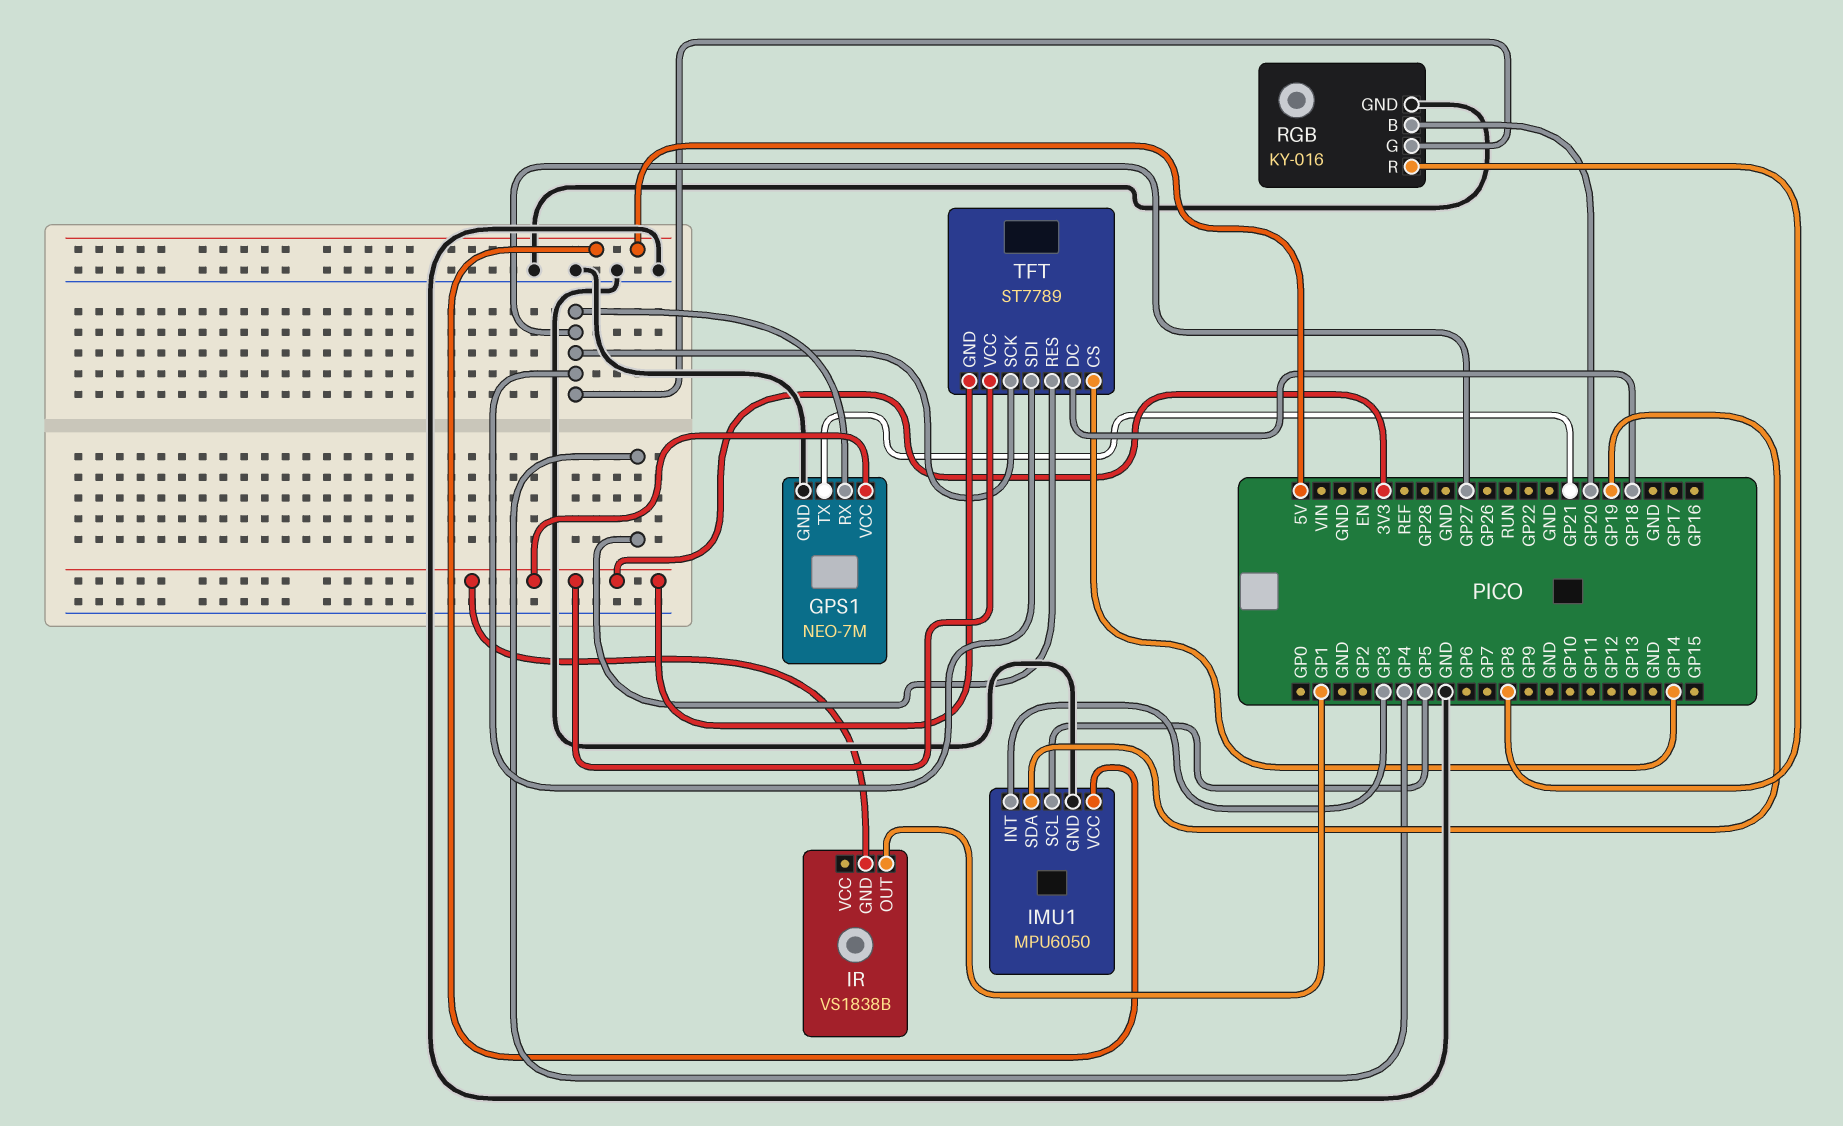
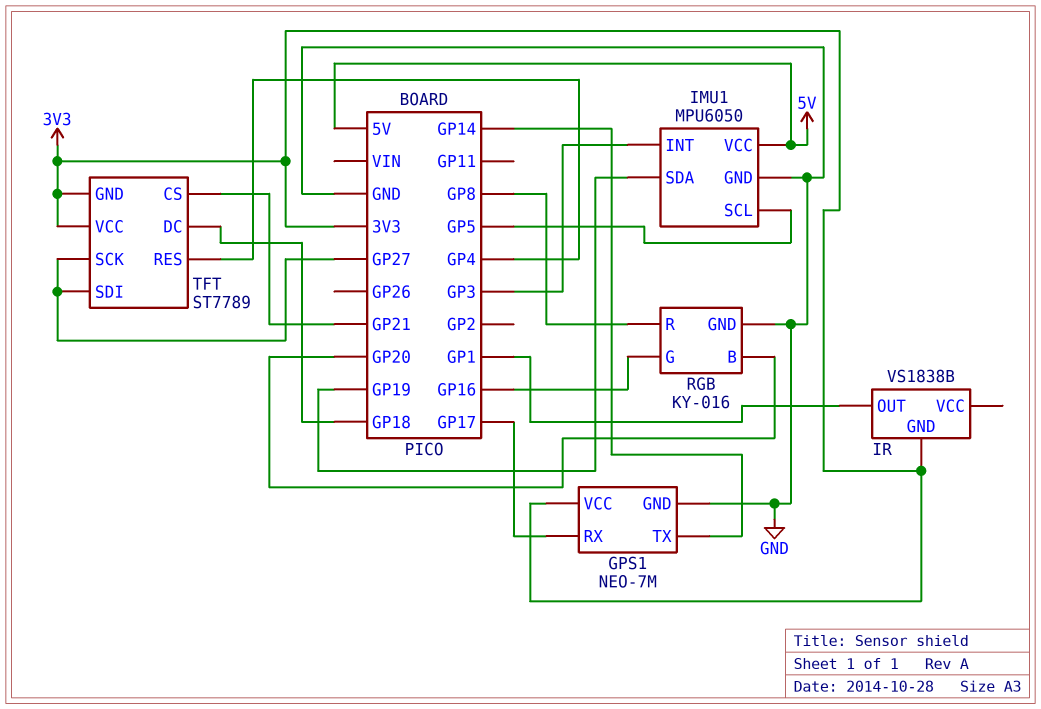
GPS1 pin RX: GP27 -> GP17
GPS1 pin TX: GP21 -> GP14
RGB pin G: GP27 -> GP16
TFT pin CS: GP14 -> GP21

